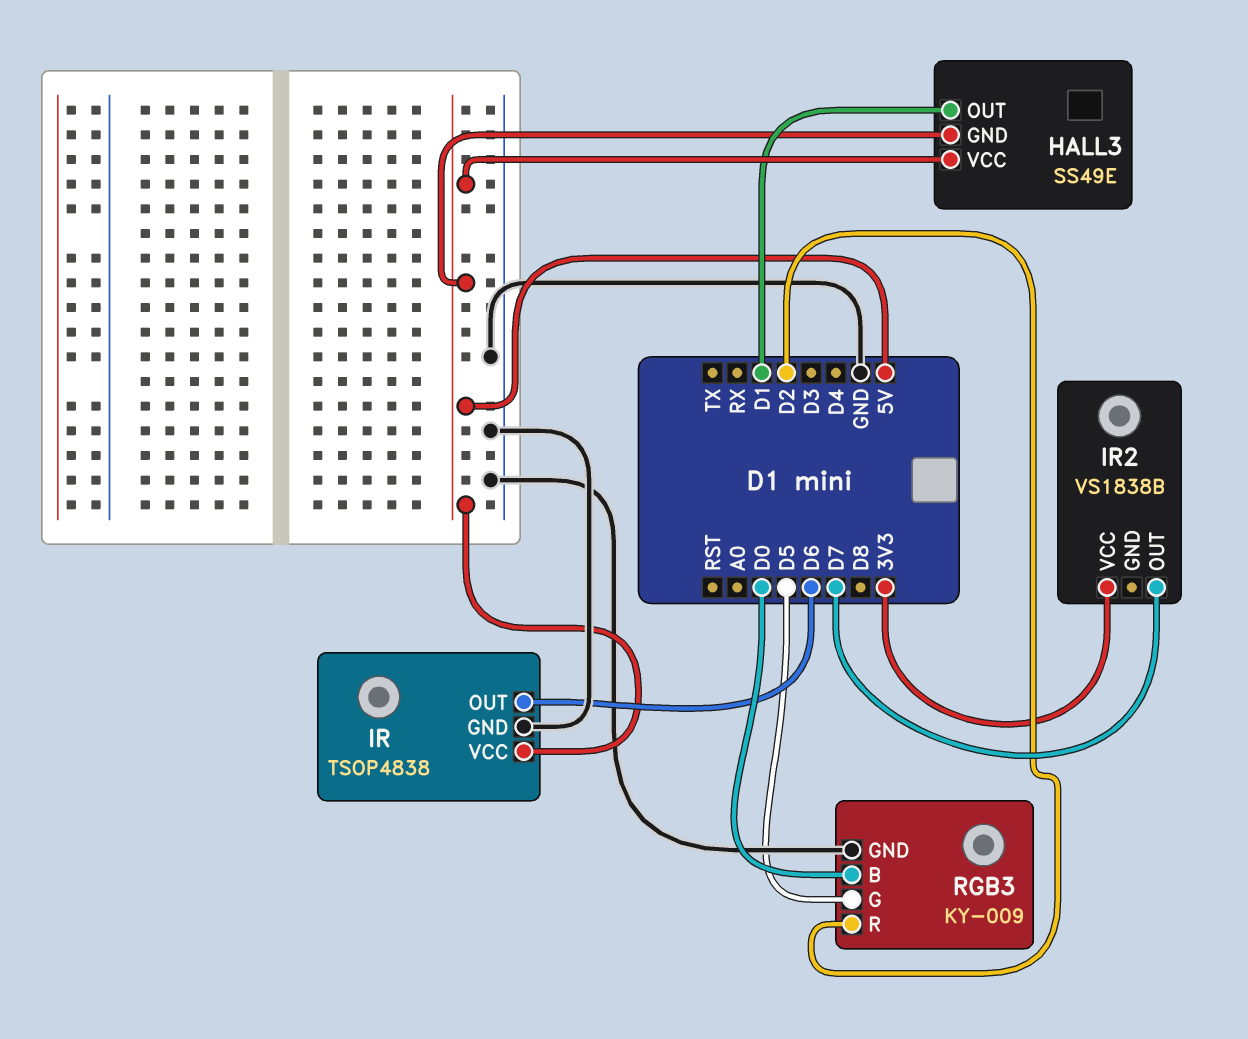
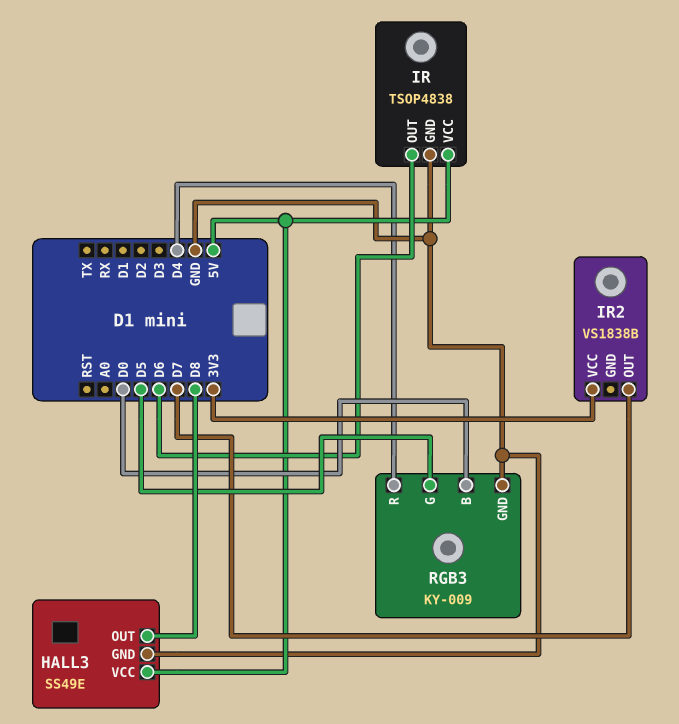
HALL3 pin GND: 5V -> GND
HALL3 pin OUT: D1 -> D8
RGB3 pin R: D2 -> D4

